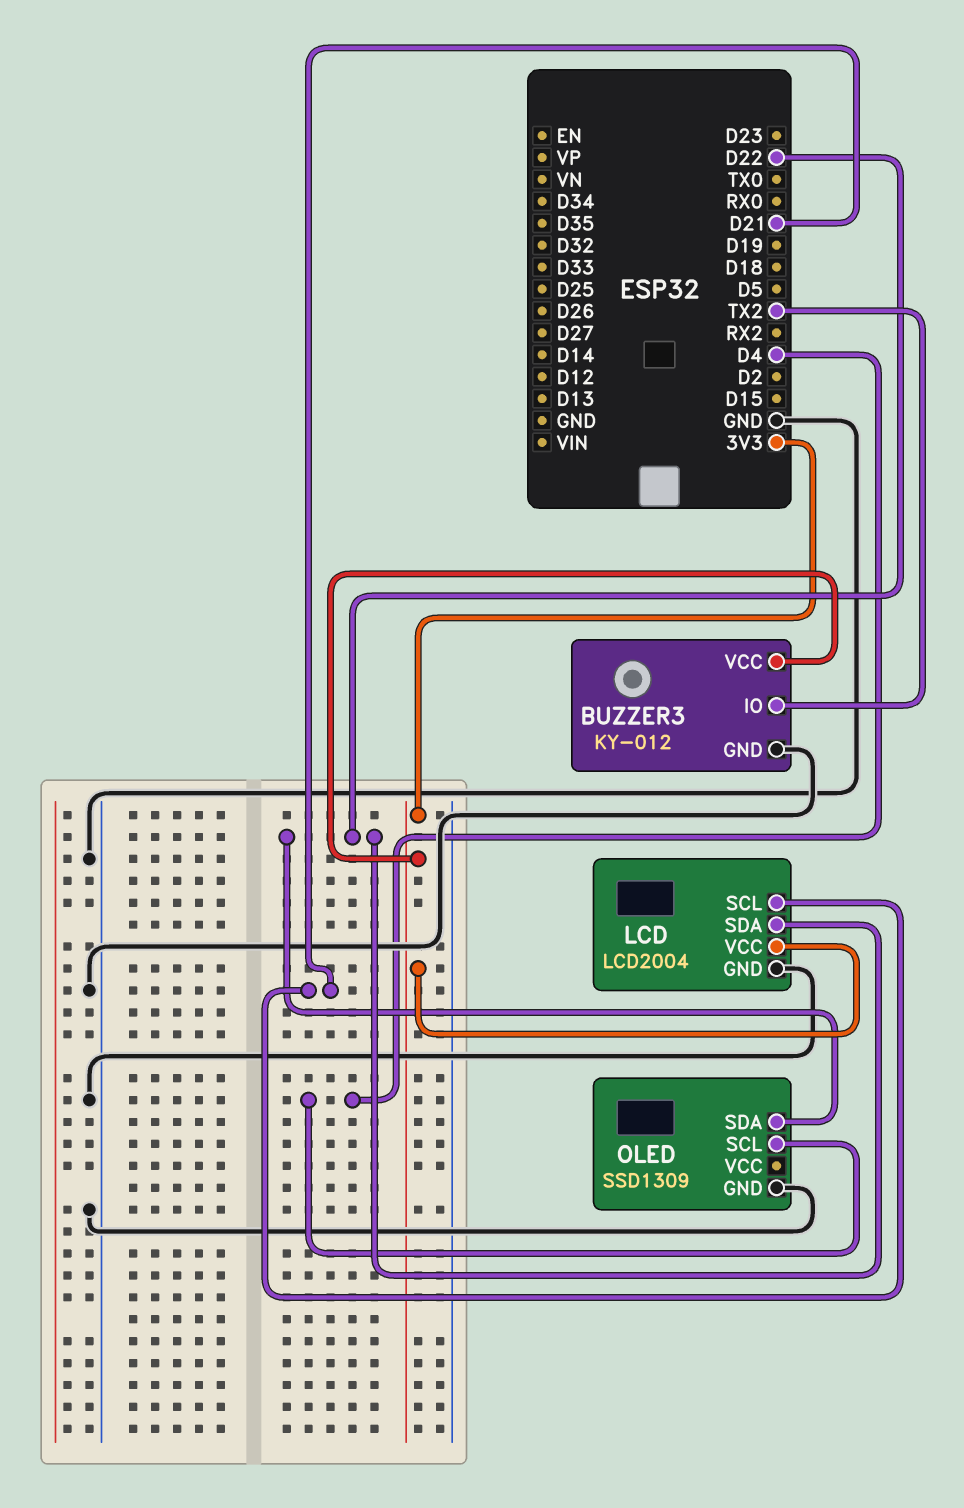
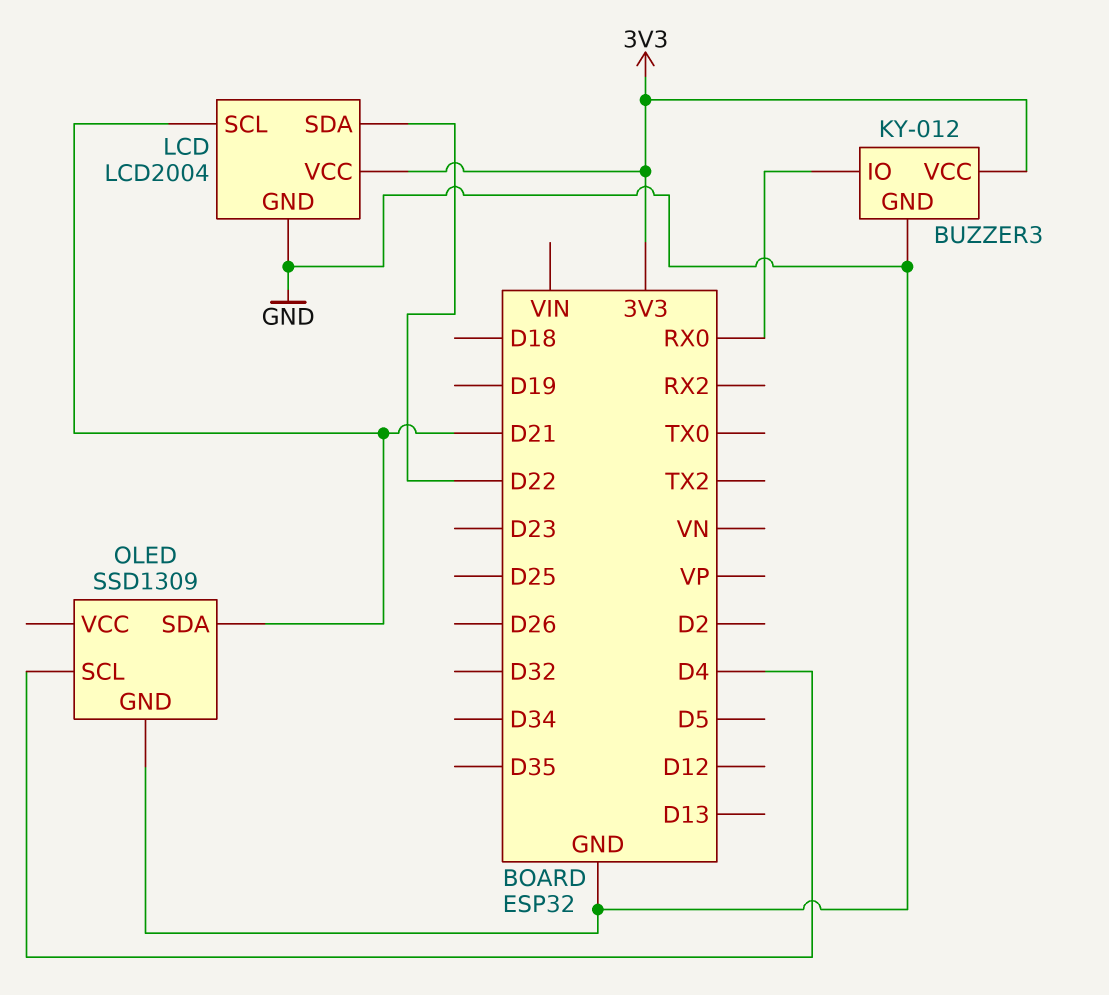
BUZZER3 pin IO: TX2 -> RX0
OLED pin SDA: D22 -> D21

